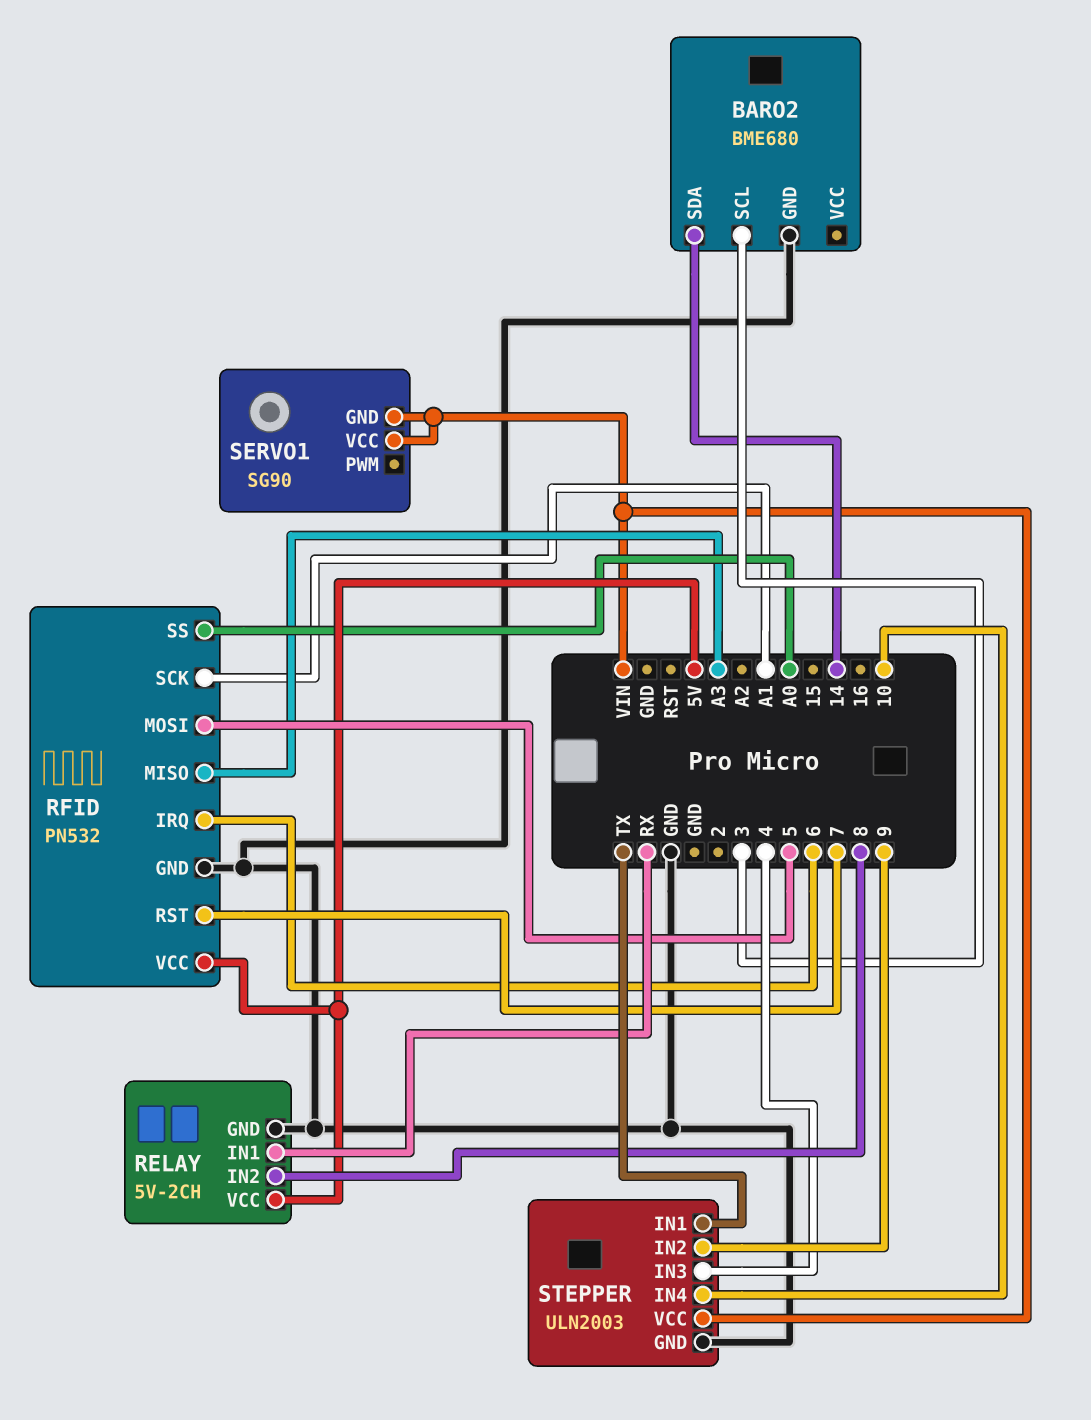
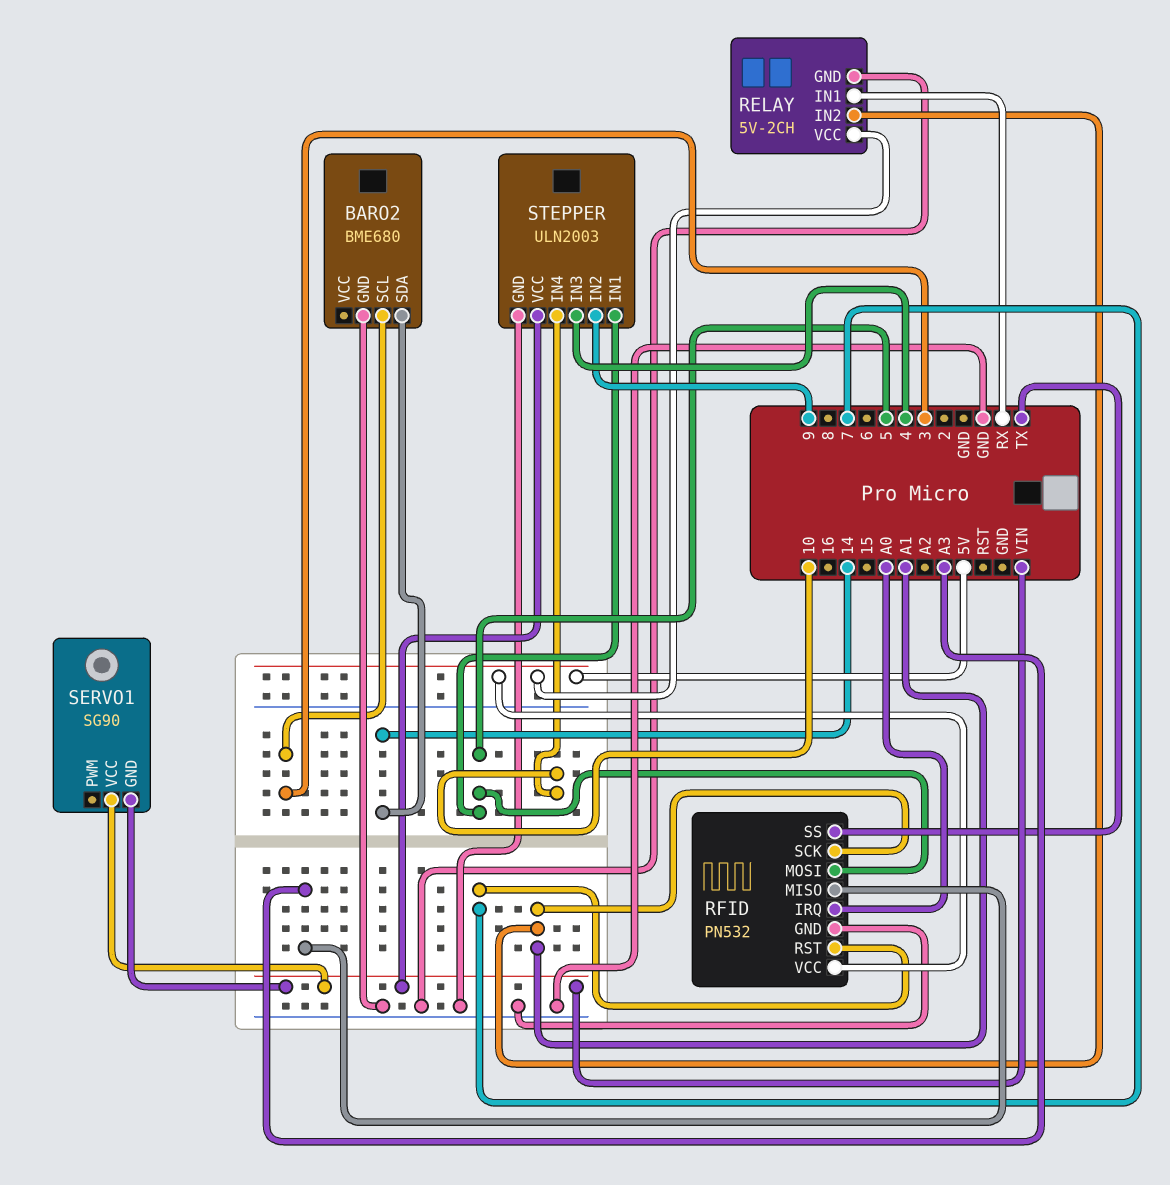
RELAY pin IN2: 8 -> A1
RFID pin IRQ: 6 -> A0
RFID pin SS: A0 -> TX
STEPPER pin IN1: TX -> 5

